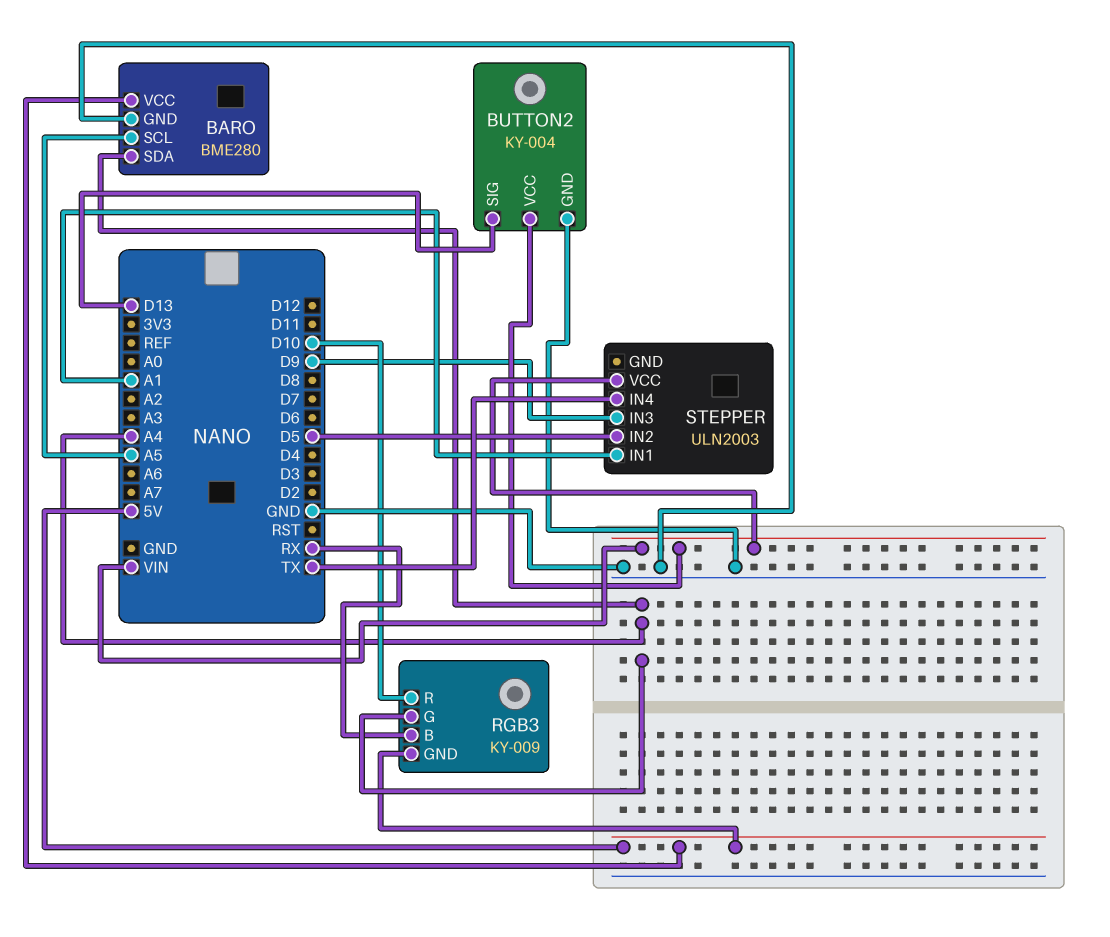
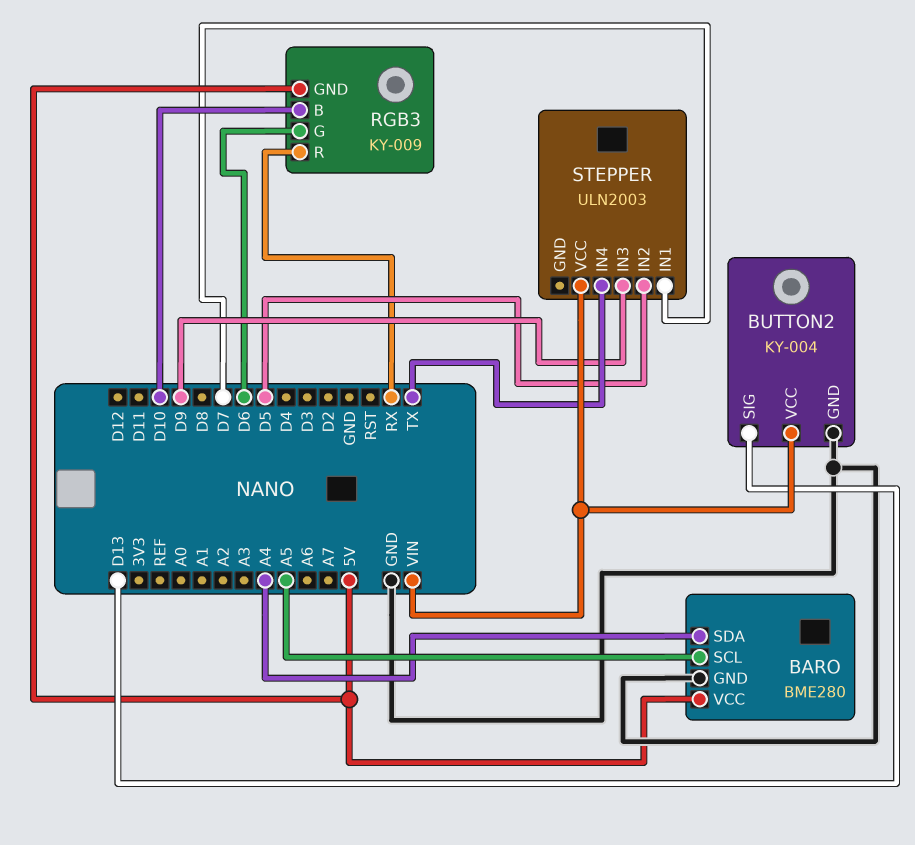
RGB3 pin B: RX -> D10
RGB3 pin G: A4 -> D6
RGB3 pin R: D10 -> RX
STEPPER pin IN1: A1 -> D7

